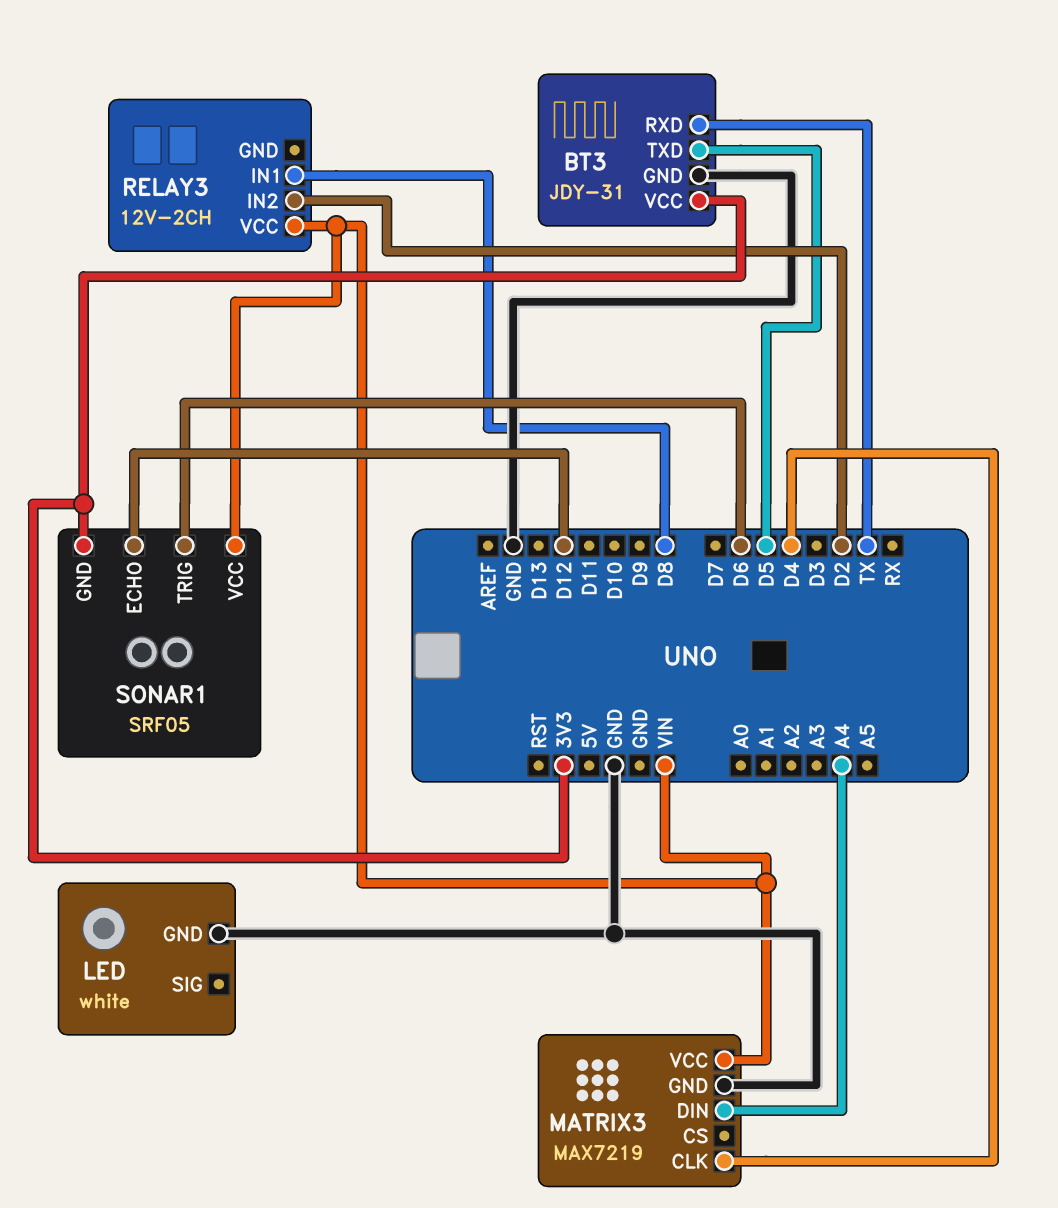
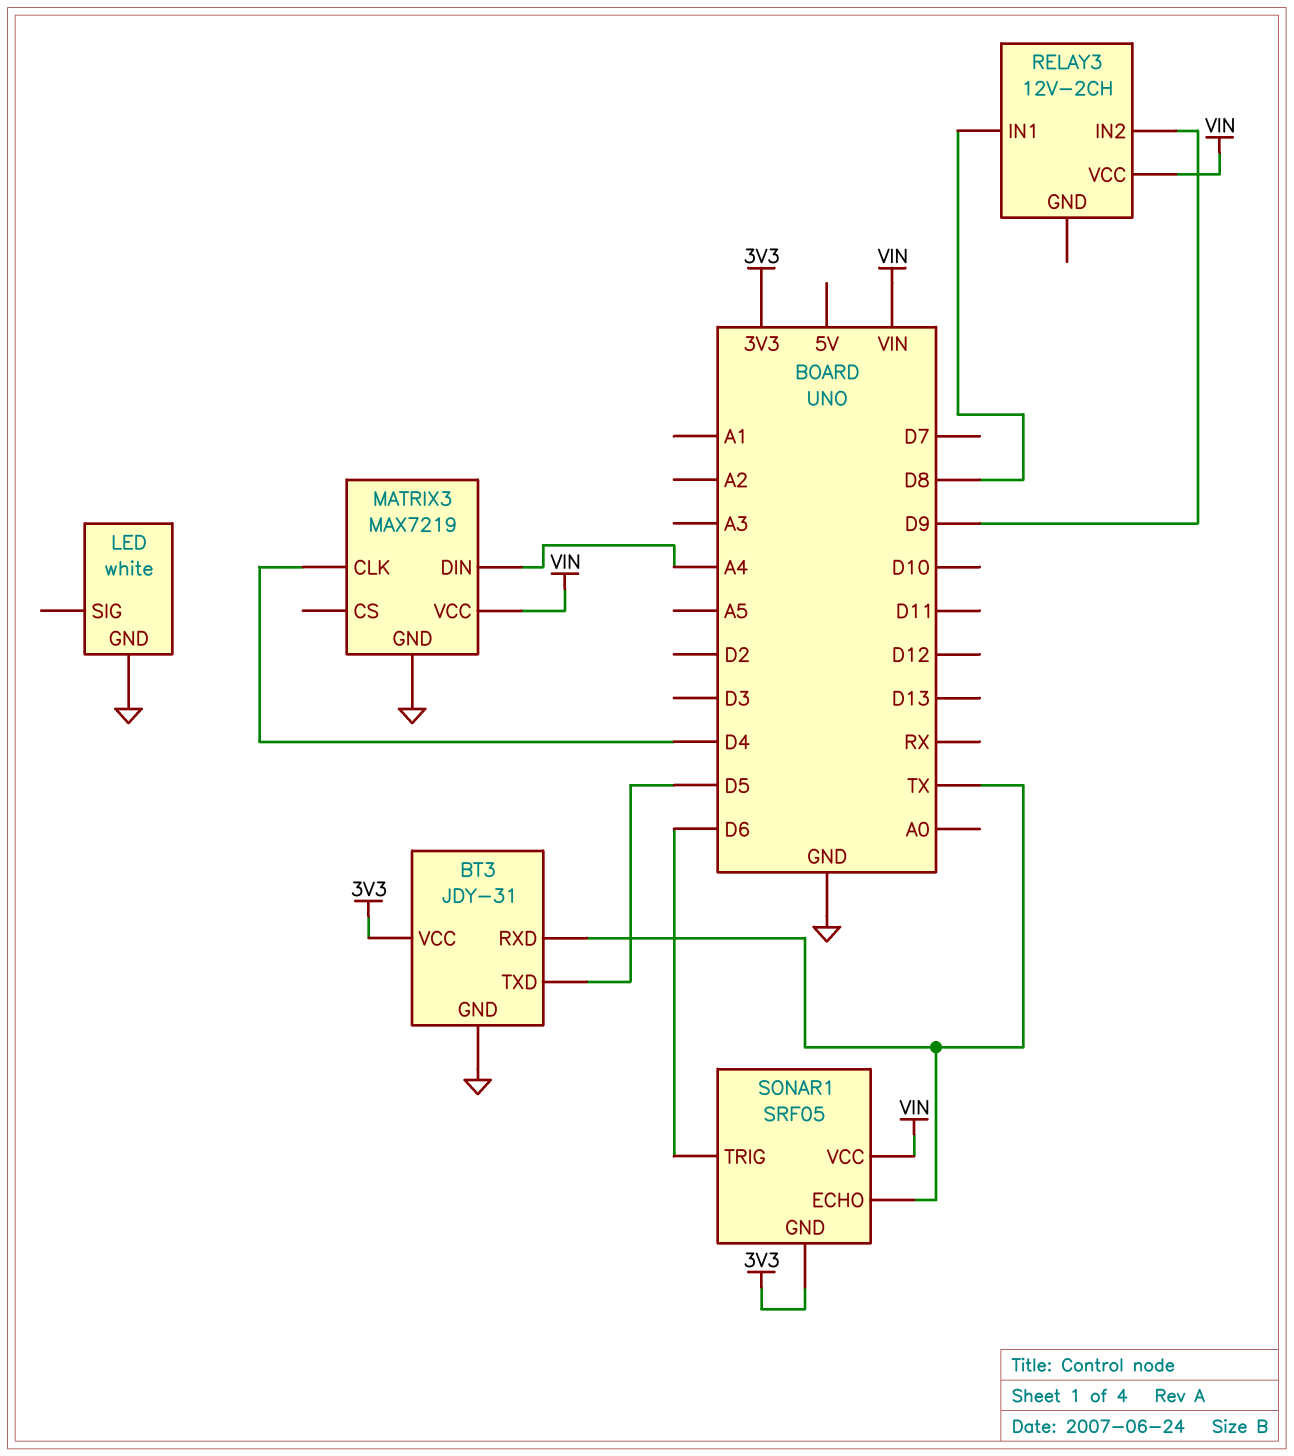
RELAY3 pin IN2: D2 -> D9
SONAR1 pin ECHO: D12 -> TX

